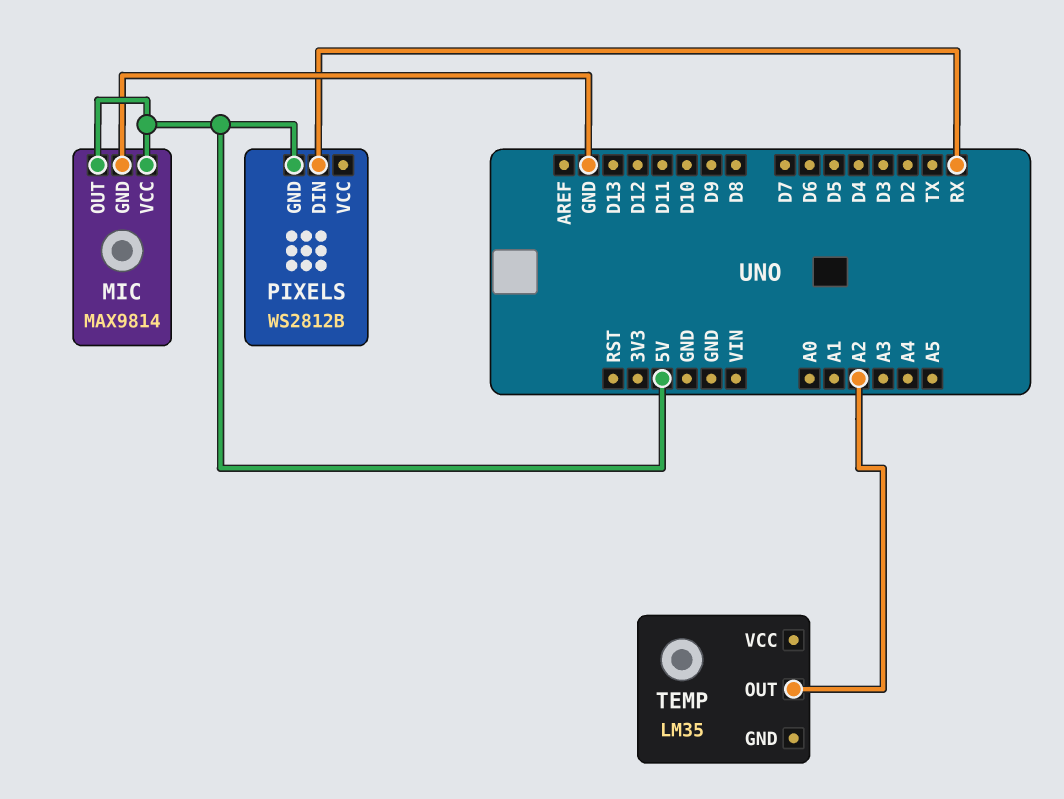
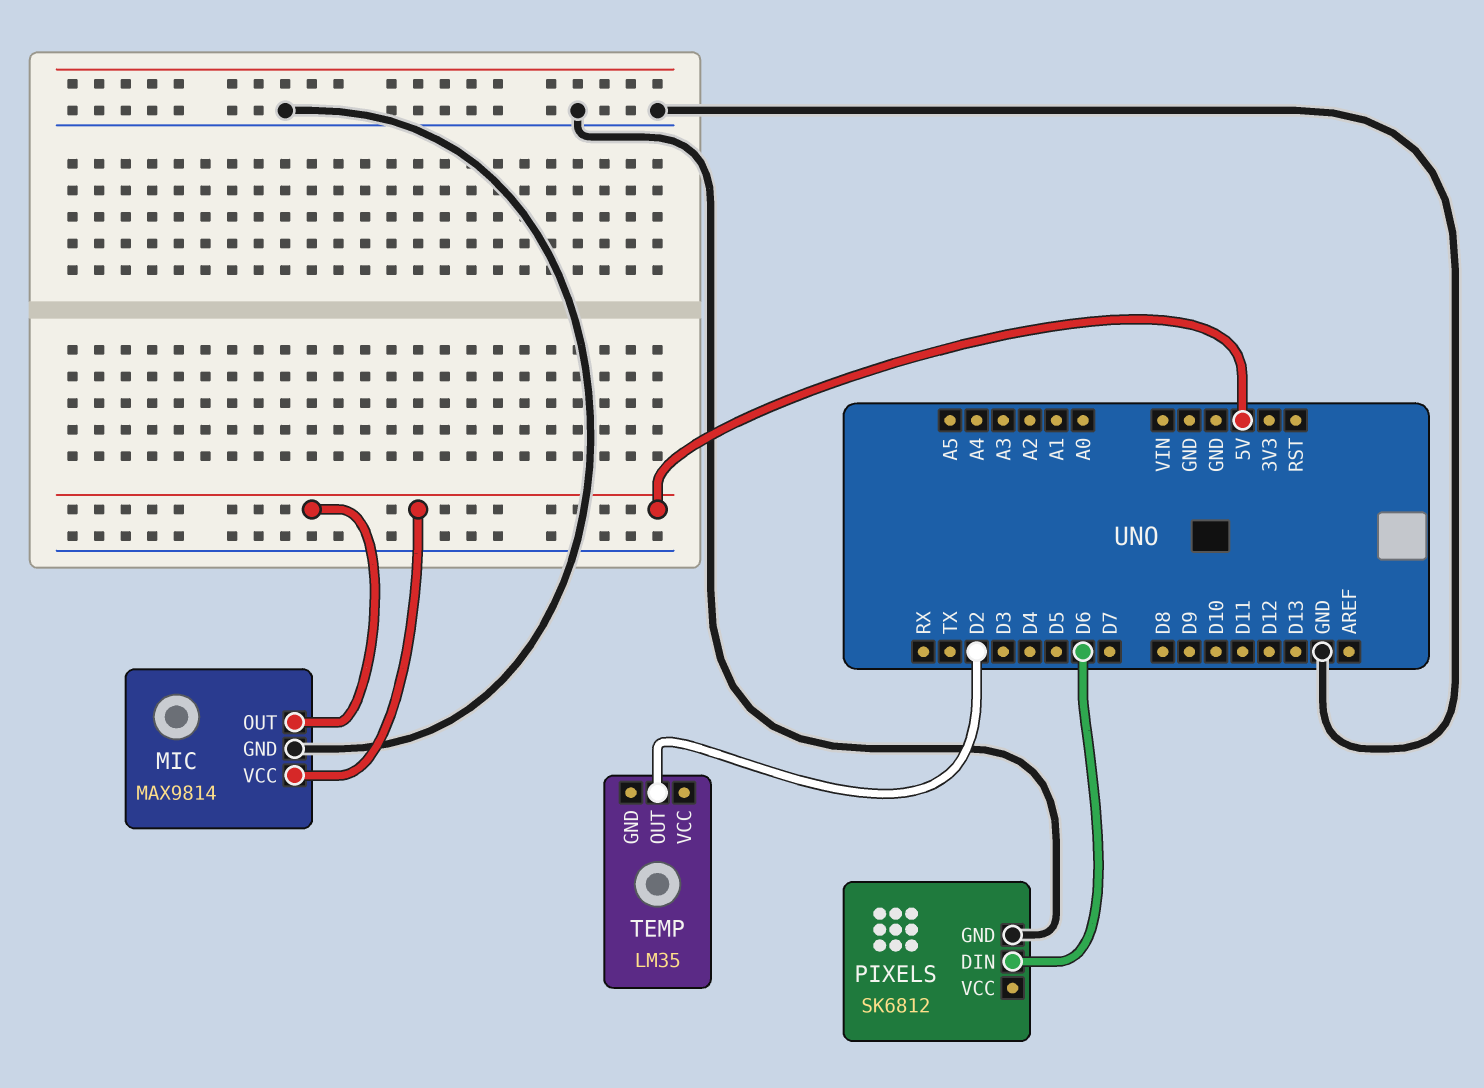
PIXELS: WS2812B -> SK6812
PIXELS pin DIN: RX -> D6
PIXELS pin GND: 5V -> GND
TEMP pin OUT: A2 -> D2

